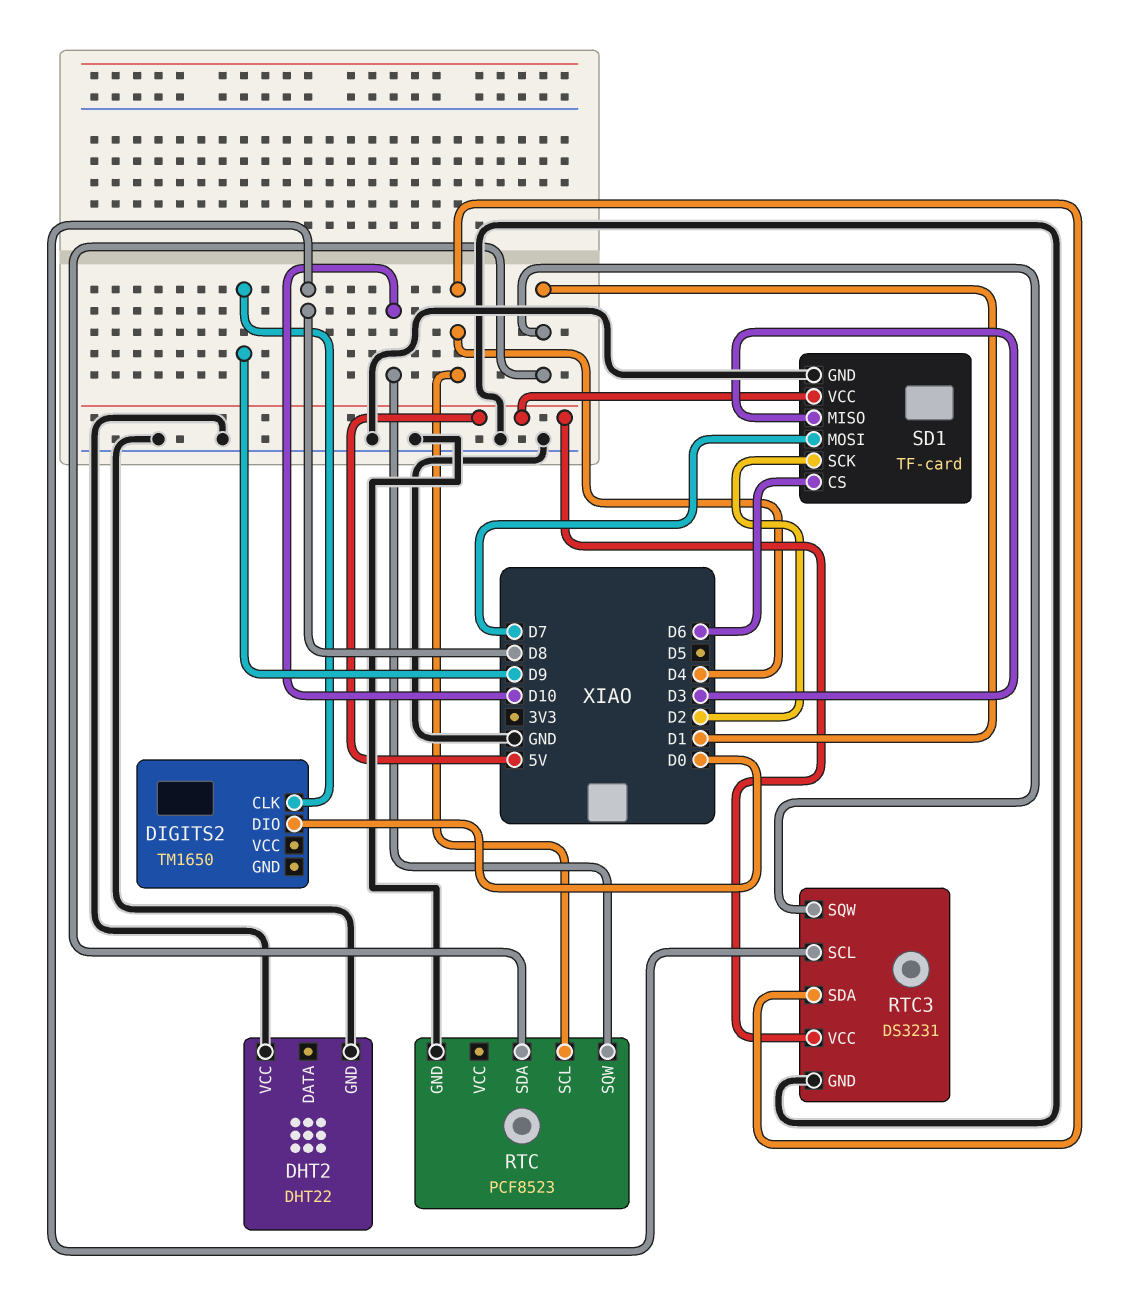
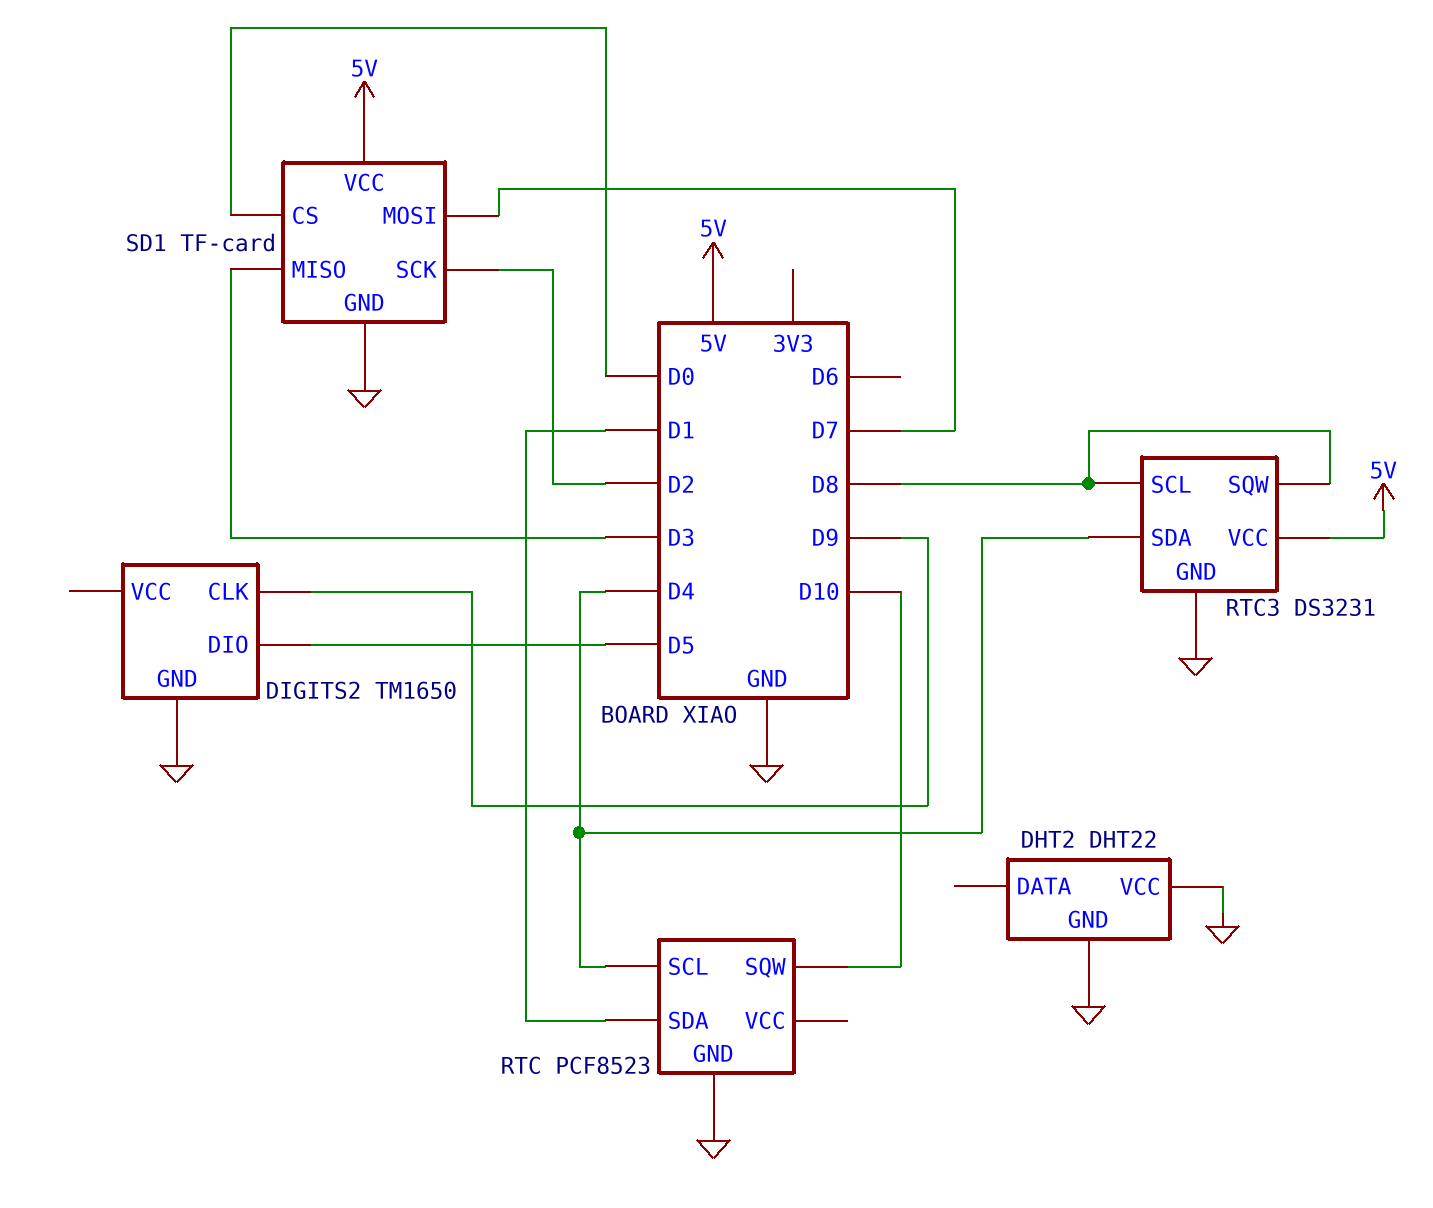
DIGITS2 pin DIO: D0 -> D5
DIGITS2 pin GND: none -> GND
RTC3 pin SQW: D1 -> D8
SD1 pin CS: D6 -> D0

